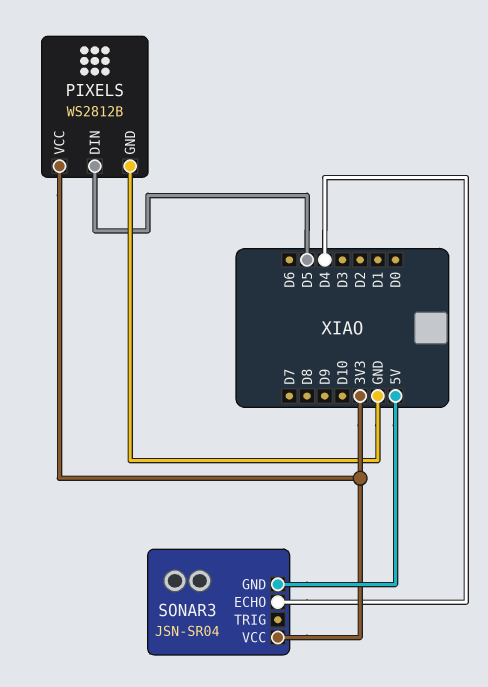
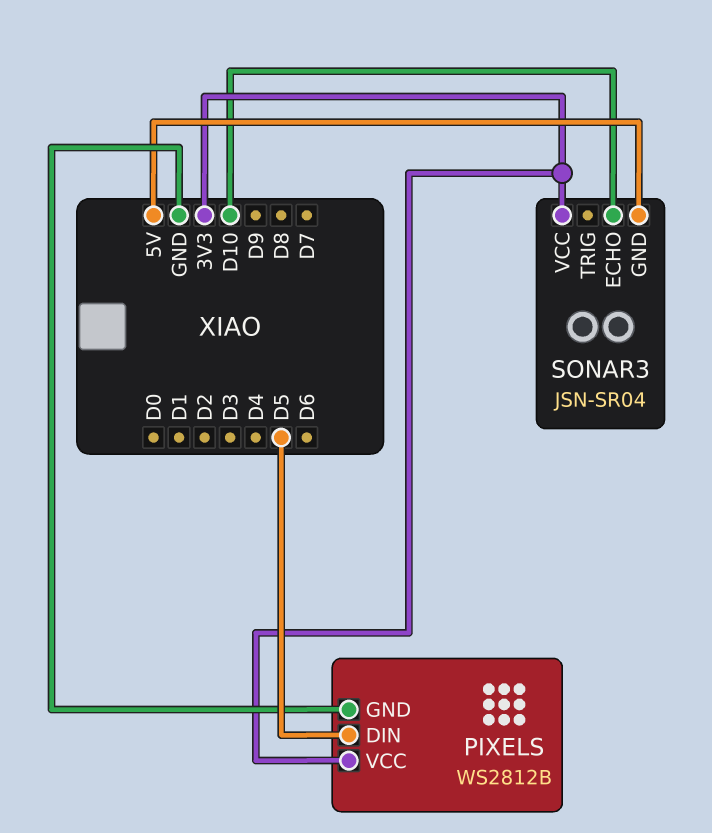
SONAR3 pin ECHO: D4 -> D10

